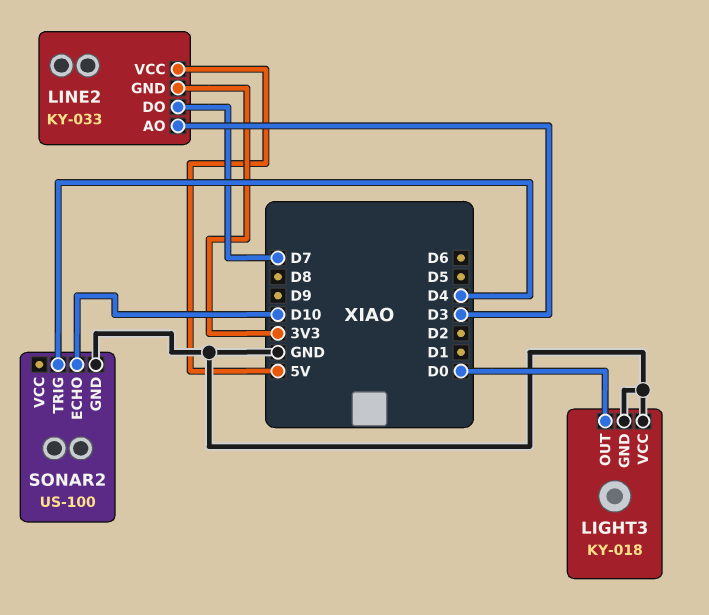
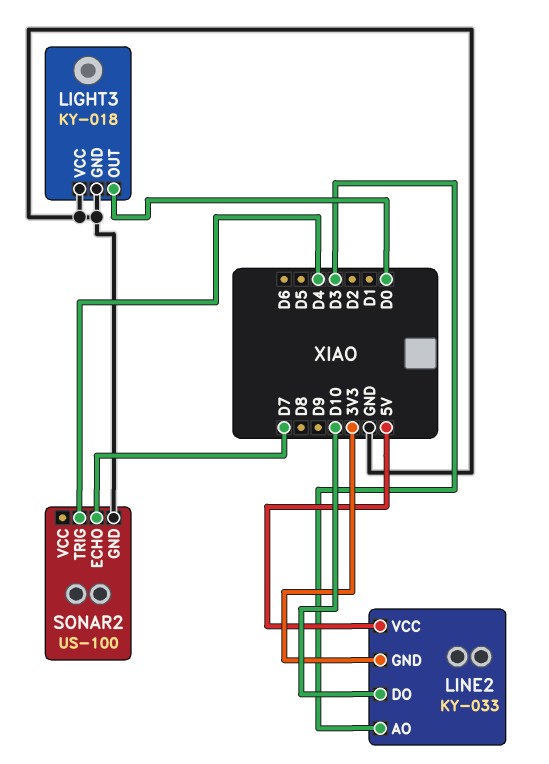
LINE2 pin DO: D7 -> D10
SONAR2 pin ECHO: D10 -> D7

